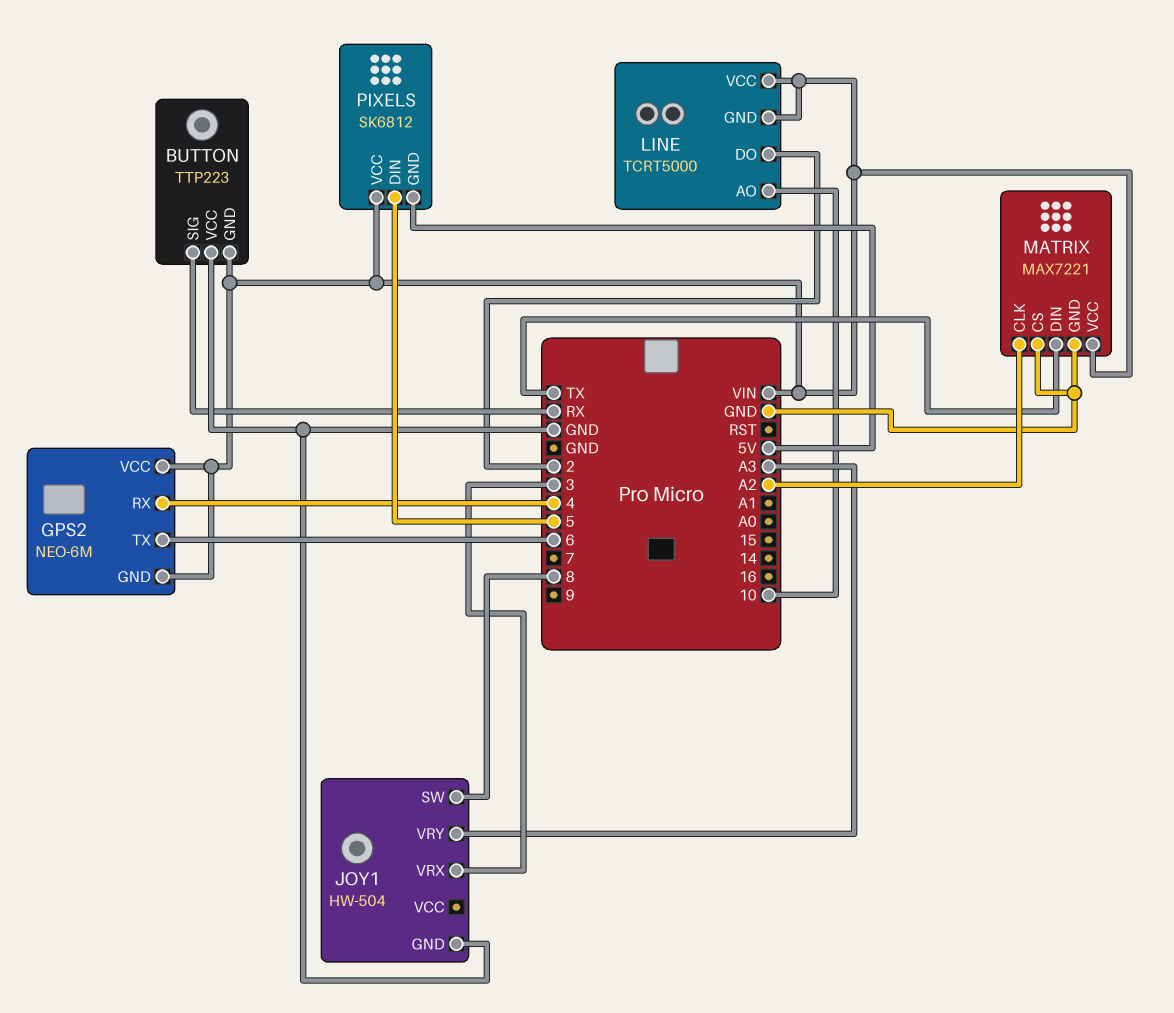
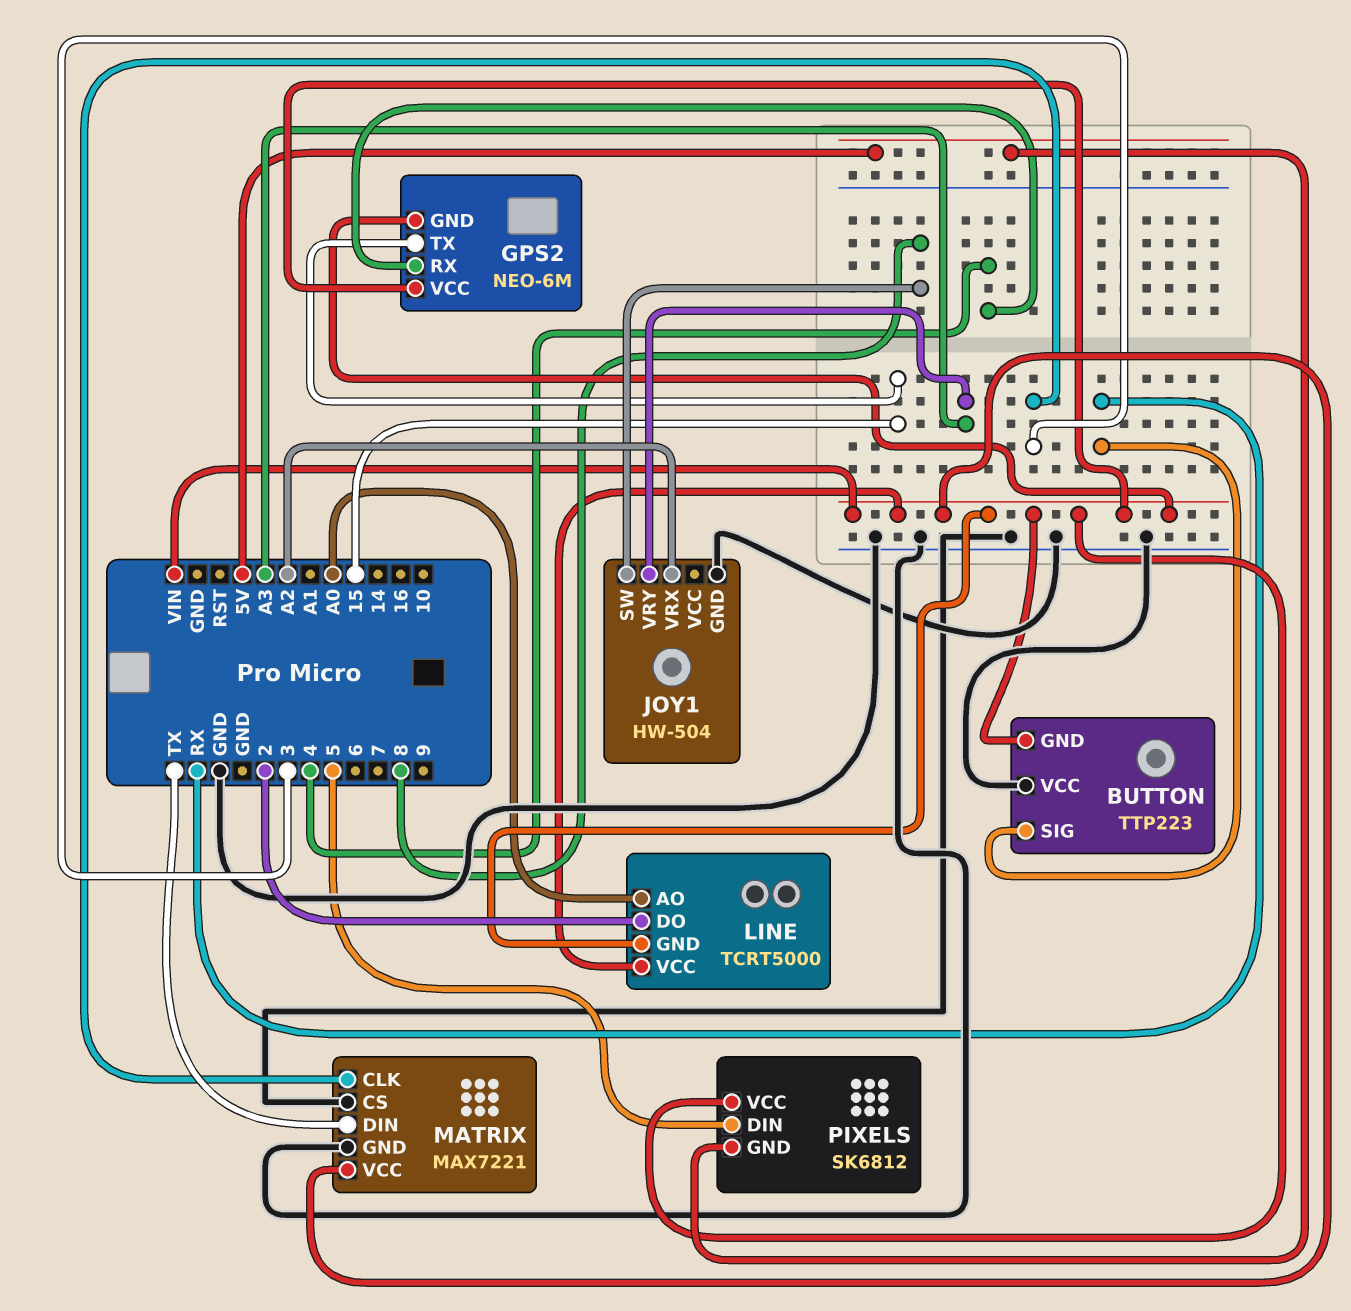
GPS2 pin TX: 6 -> 15
JOY1 pin VRX: 3 -> A2
LINE pin AO: 10 -> A0
MATRIX pin CLK: A2 -> 3

